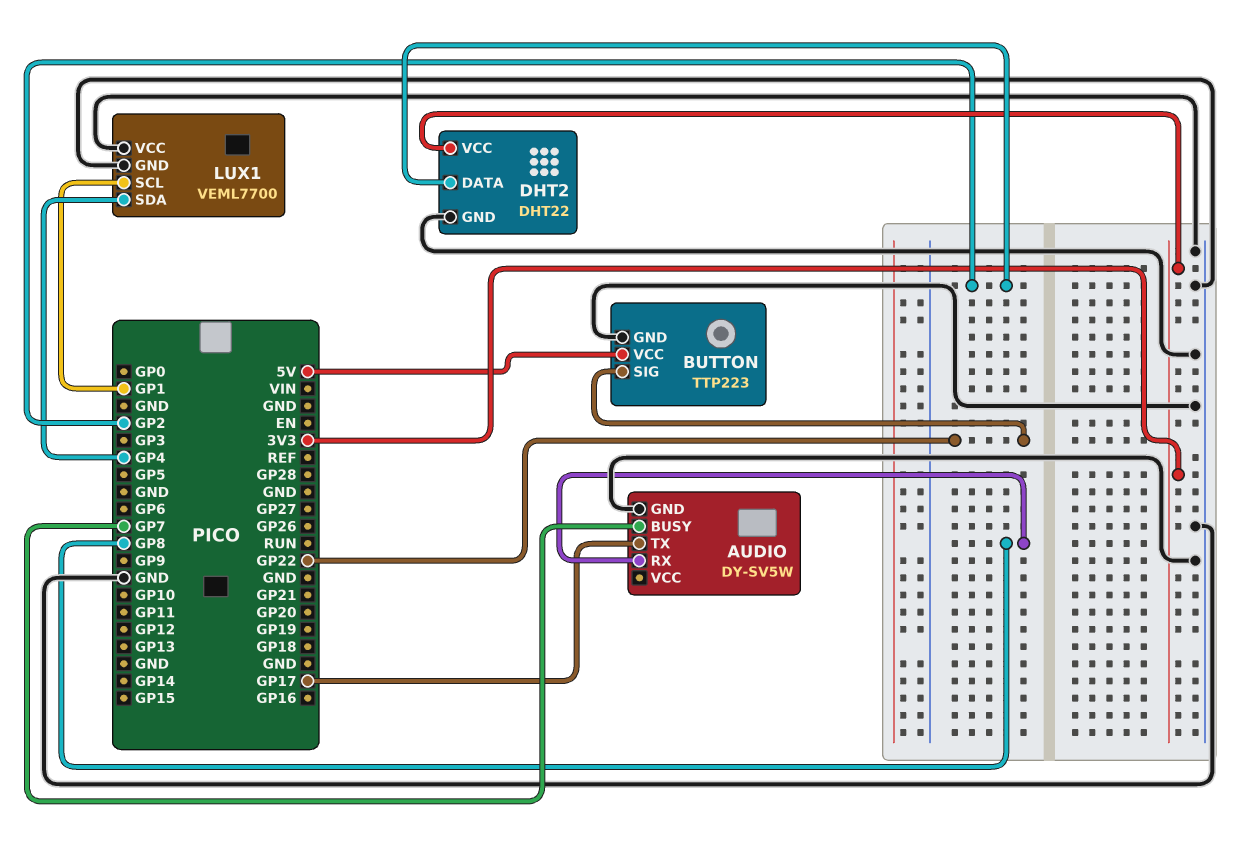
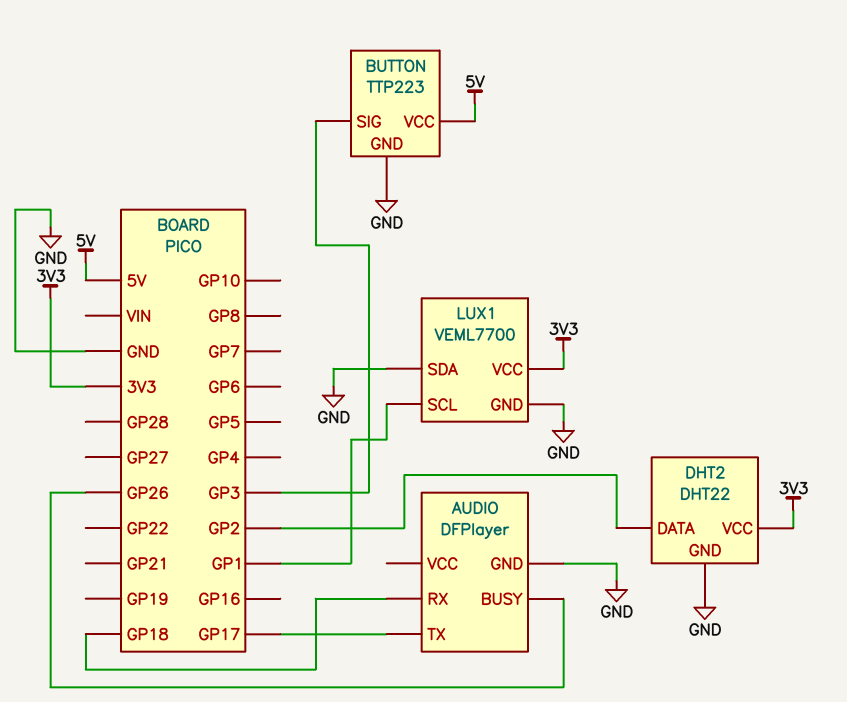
AUDIO: DY-SV5W -> DFPlayer
AUDIO pin BUSY: GP7 -> GP26
AUDIO pin RX: GP8 -> GP18
BUTTON pin SIG: GP22 -> GP3
LUX1 pin SDA: GP4 -> GND
LUX1 pin VCC: GND -> 3V3

